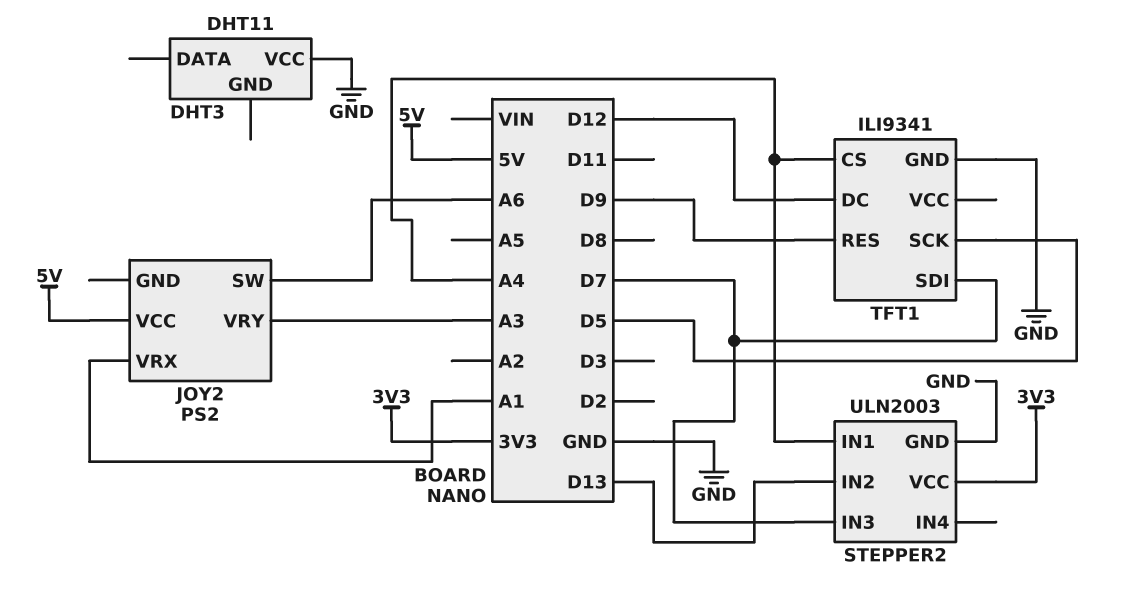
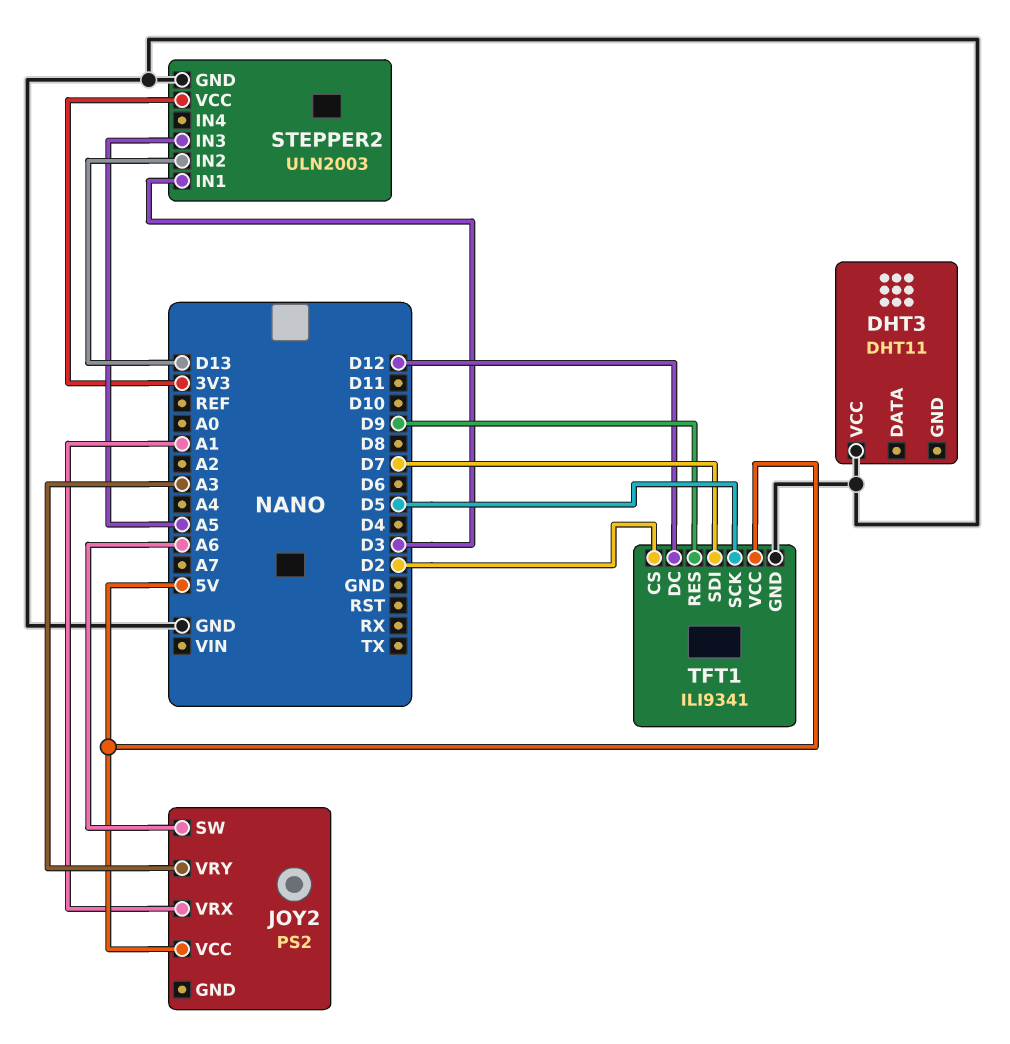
STEPPER2 pin IN1: A4 -> D3
STEPPER2 pin IN3: D7 -> A5
TFT1 pin CS: A4 -> D2
TFT1 pin VCC: none -> 5V

